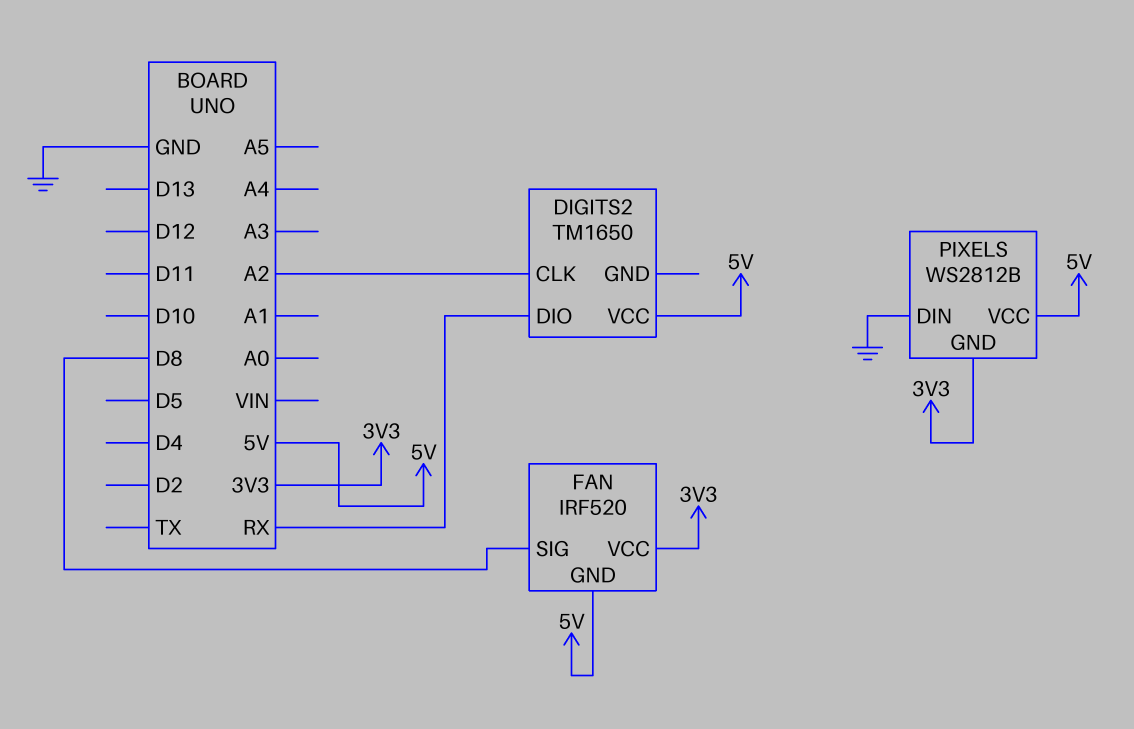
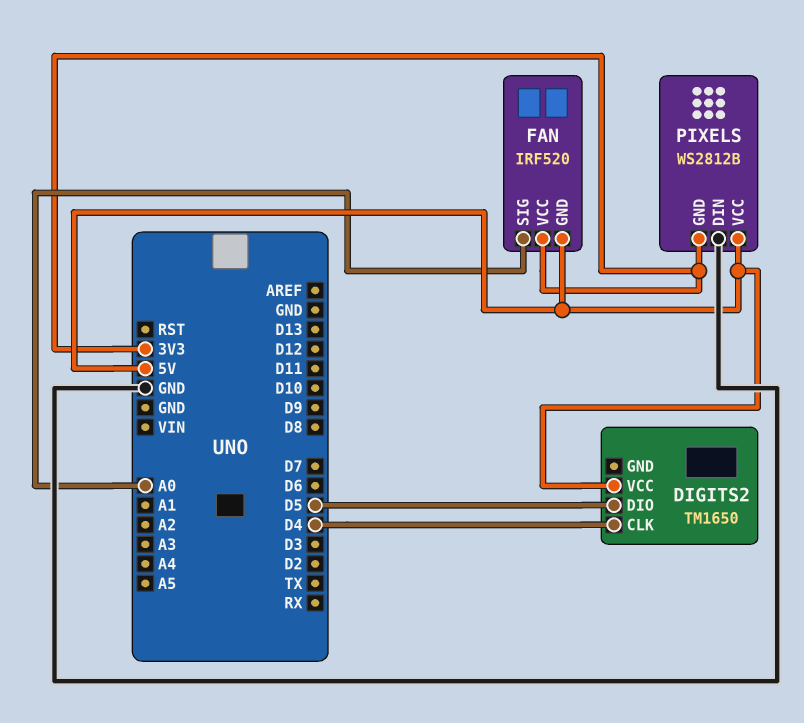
DIGITS2 pin CLK: A2 -> D4
DIGITS2 pin DIO: RX -> D5
FAN pin SIG: D8 -> A0

